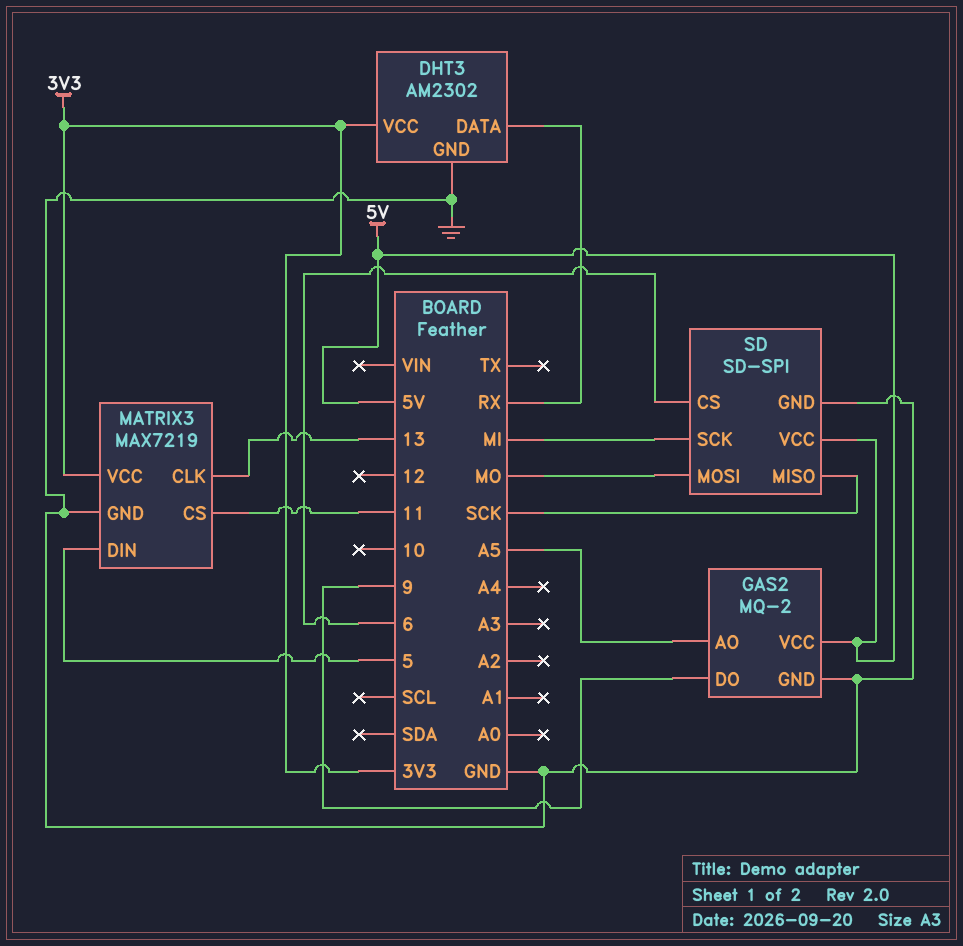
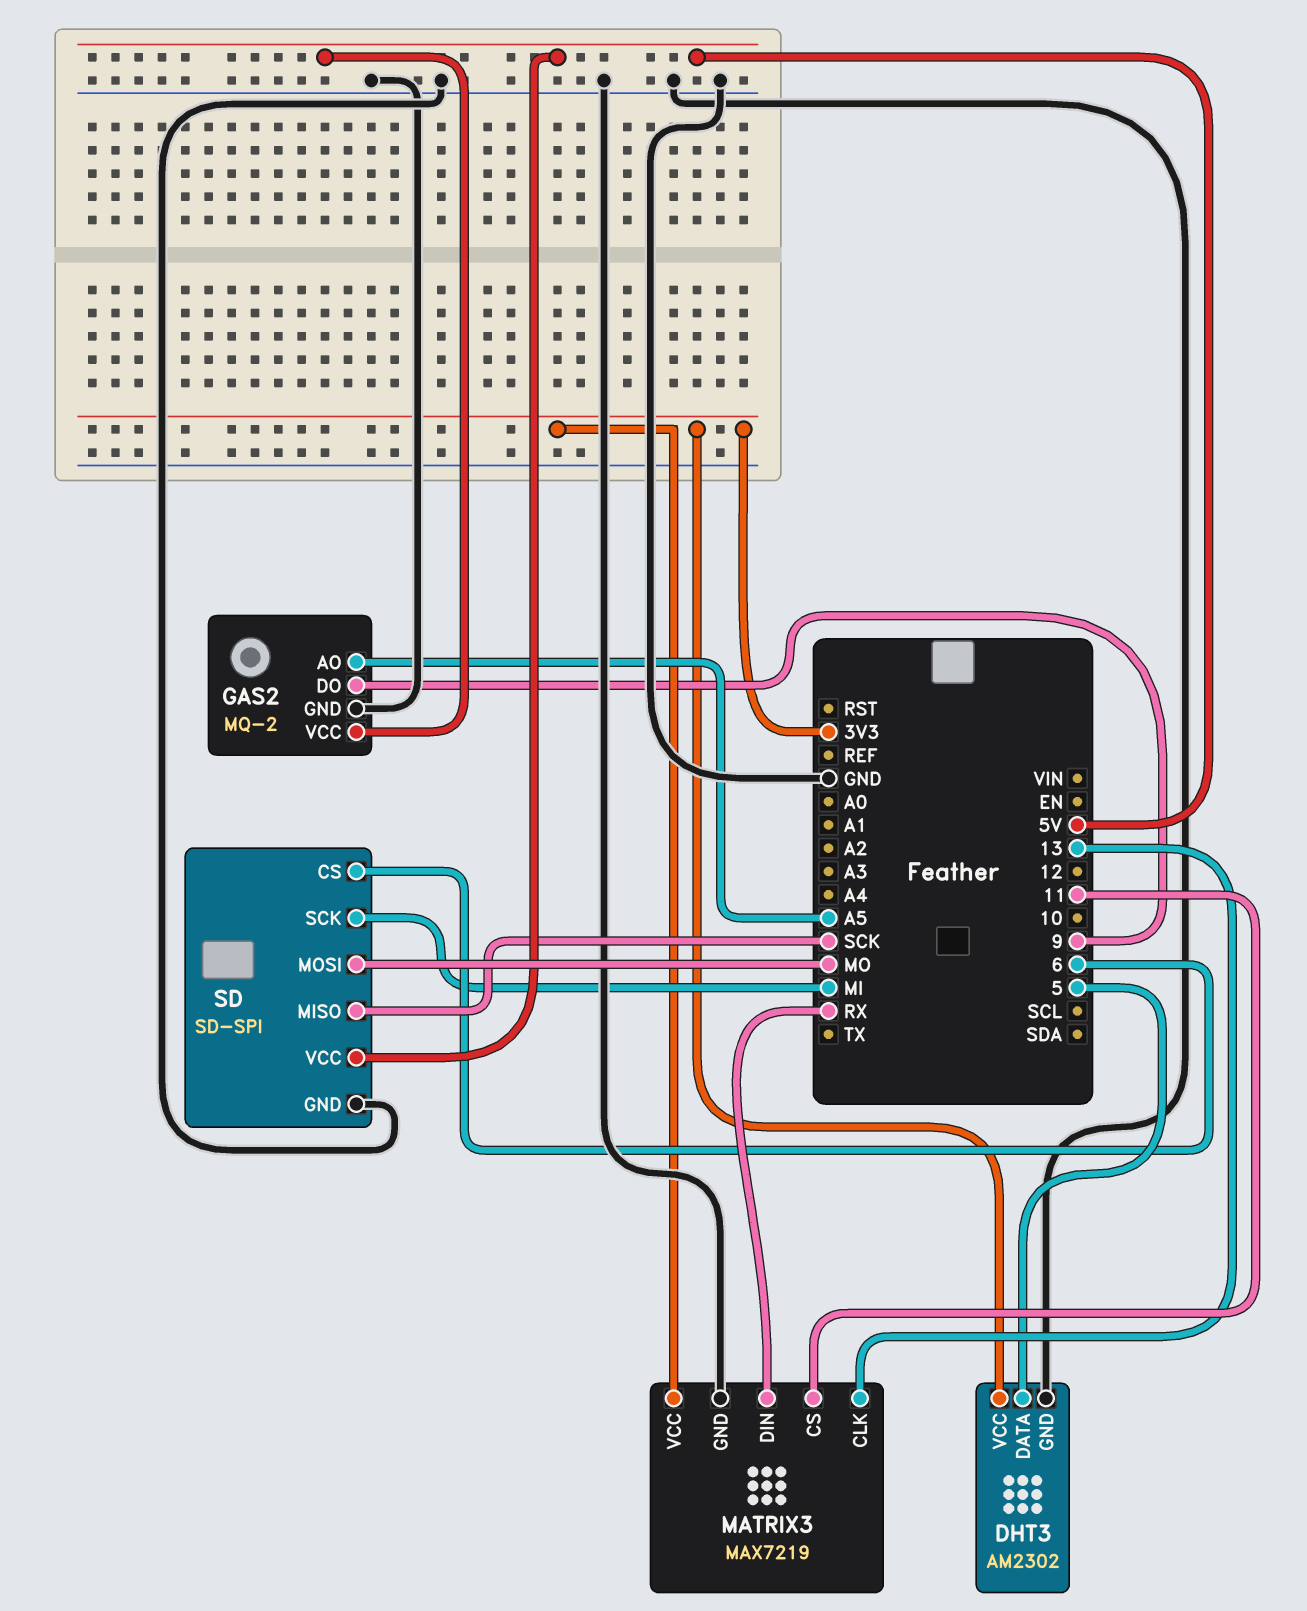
DHT3 pin DATA: RX -> 5
MATRIX3 pin DIN: 5 -> RX

